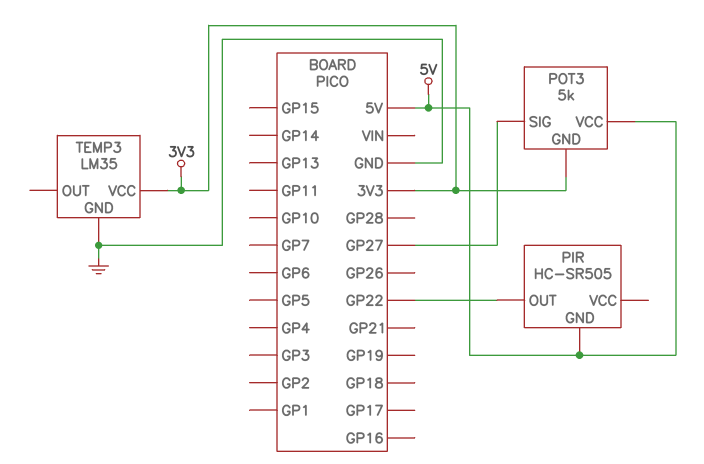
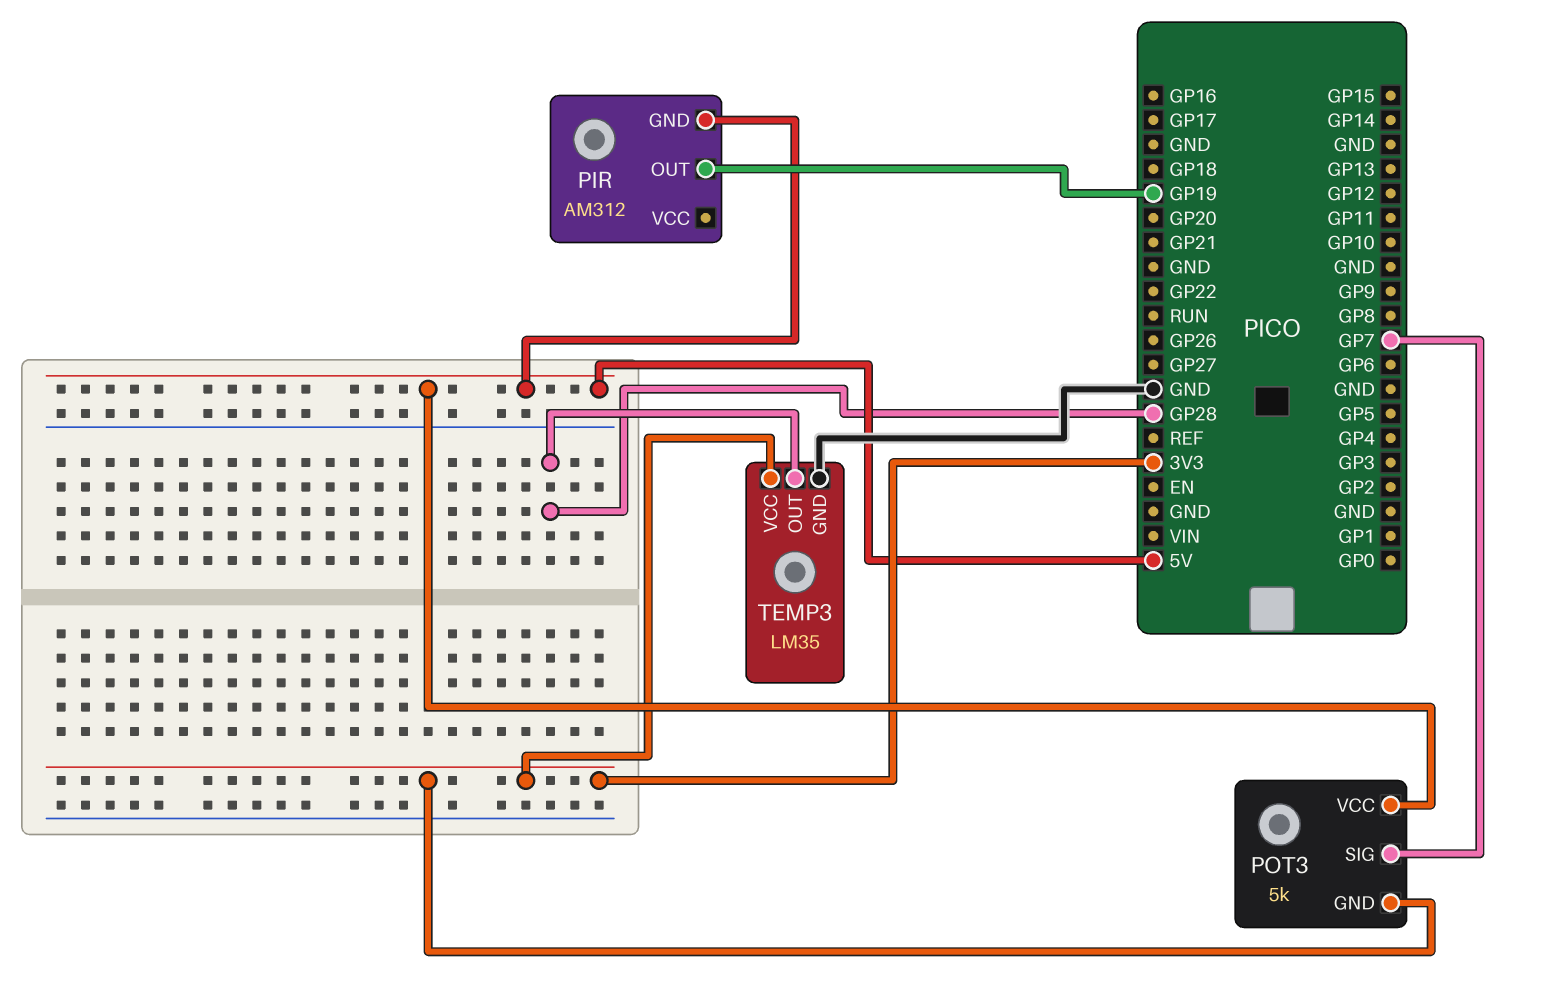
PIR: HC-SR505 -> AM312
PIR pin OUT: GP22 -> GP19
POT3 pin SIG: GP27 -> GP7
TEMP3 pin OUT: none -> GP28

